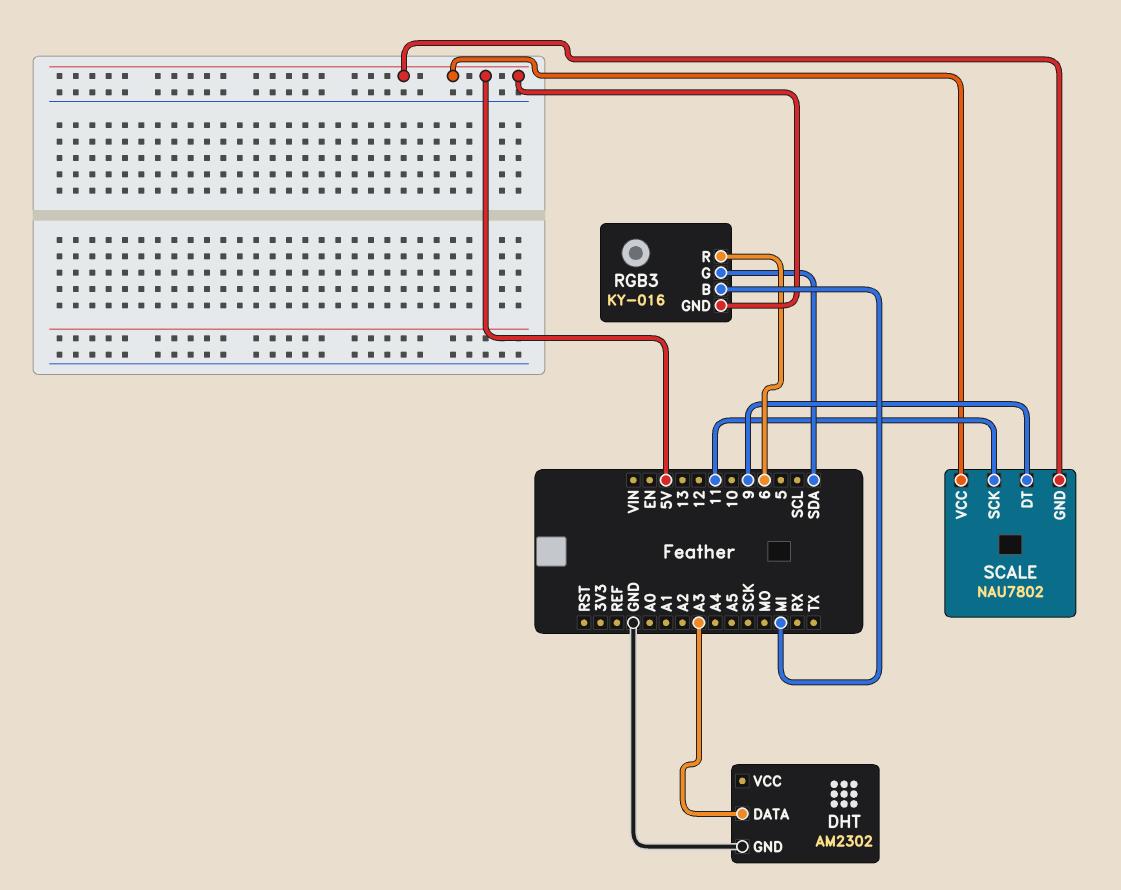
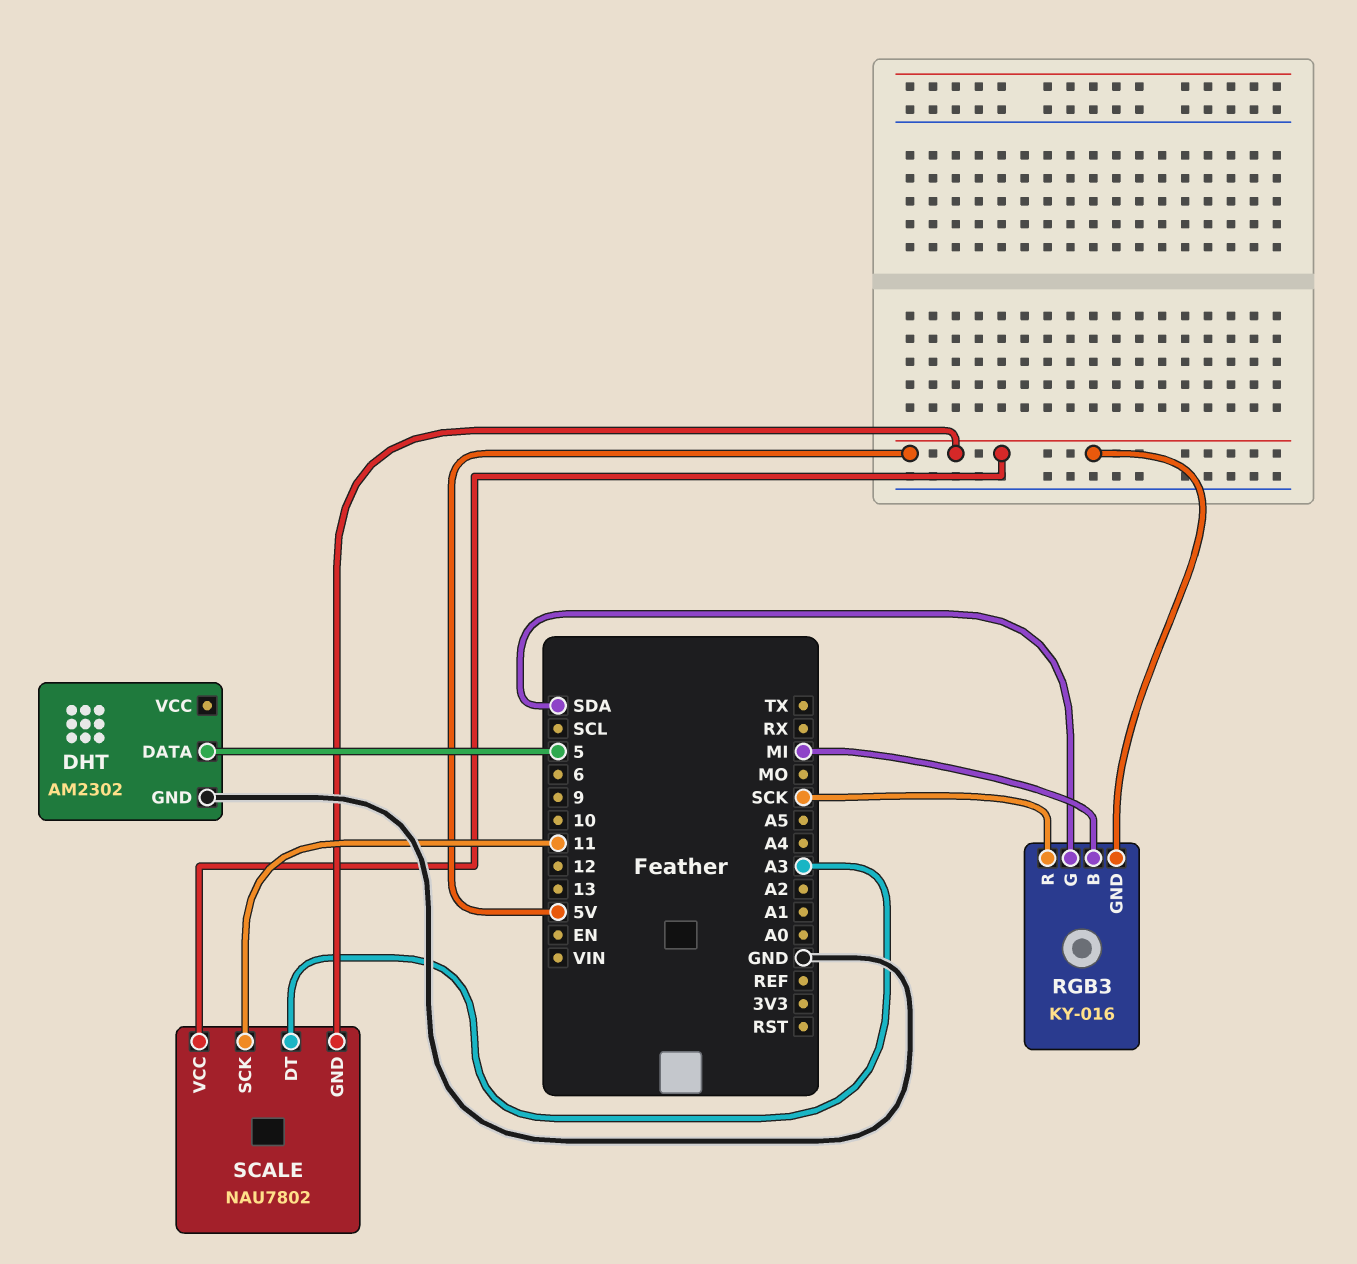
DHT pin DATA: A3 -> 5
RGB3 pin R: 6 -> SCK
SCALE pin DT: 9 -> A3

